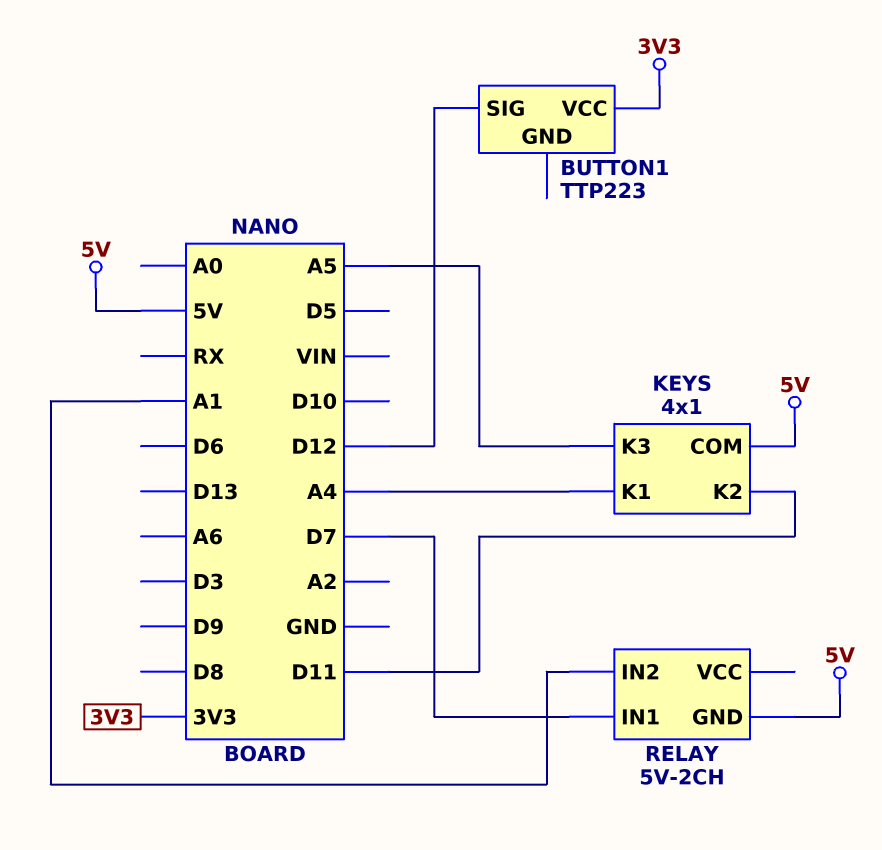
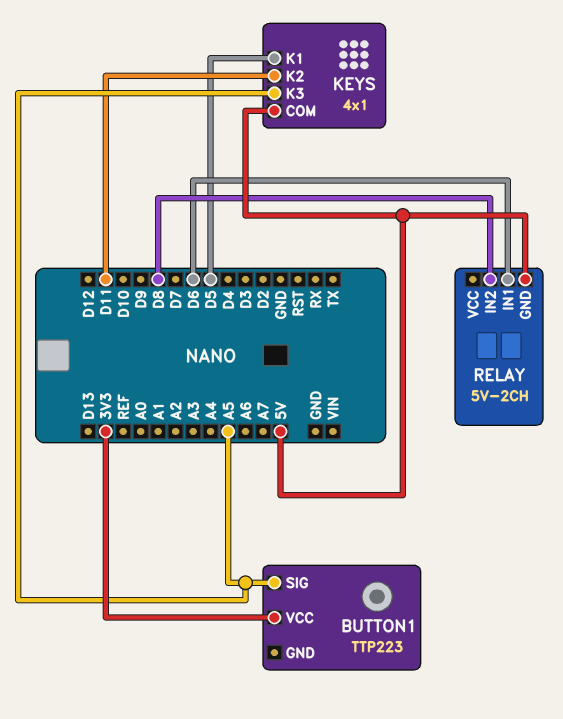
BUTTON1 pin SIG: D12 -> A5
KEYS pin K1: A4 -> D5
RELAY pin IN1: D7 -> D6
RELAY pin IN2: A1 -> D8

